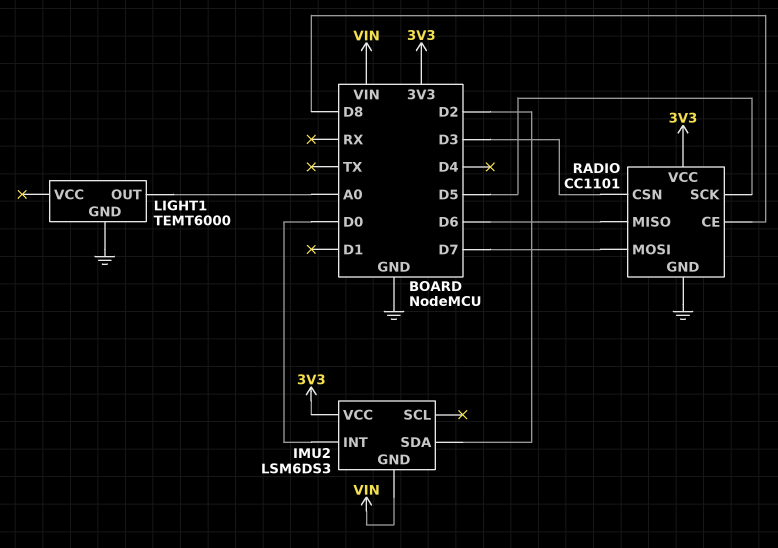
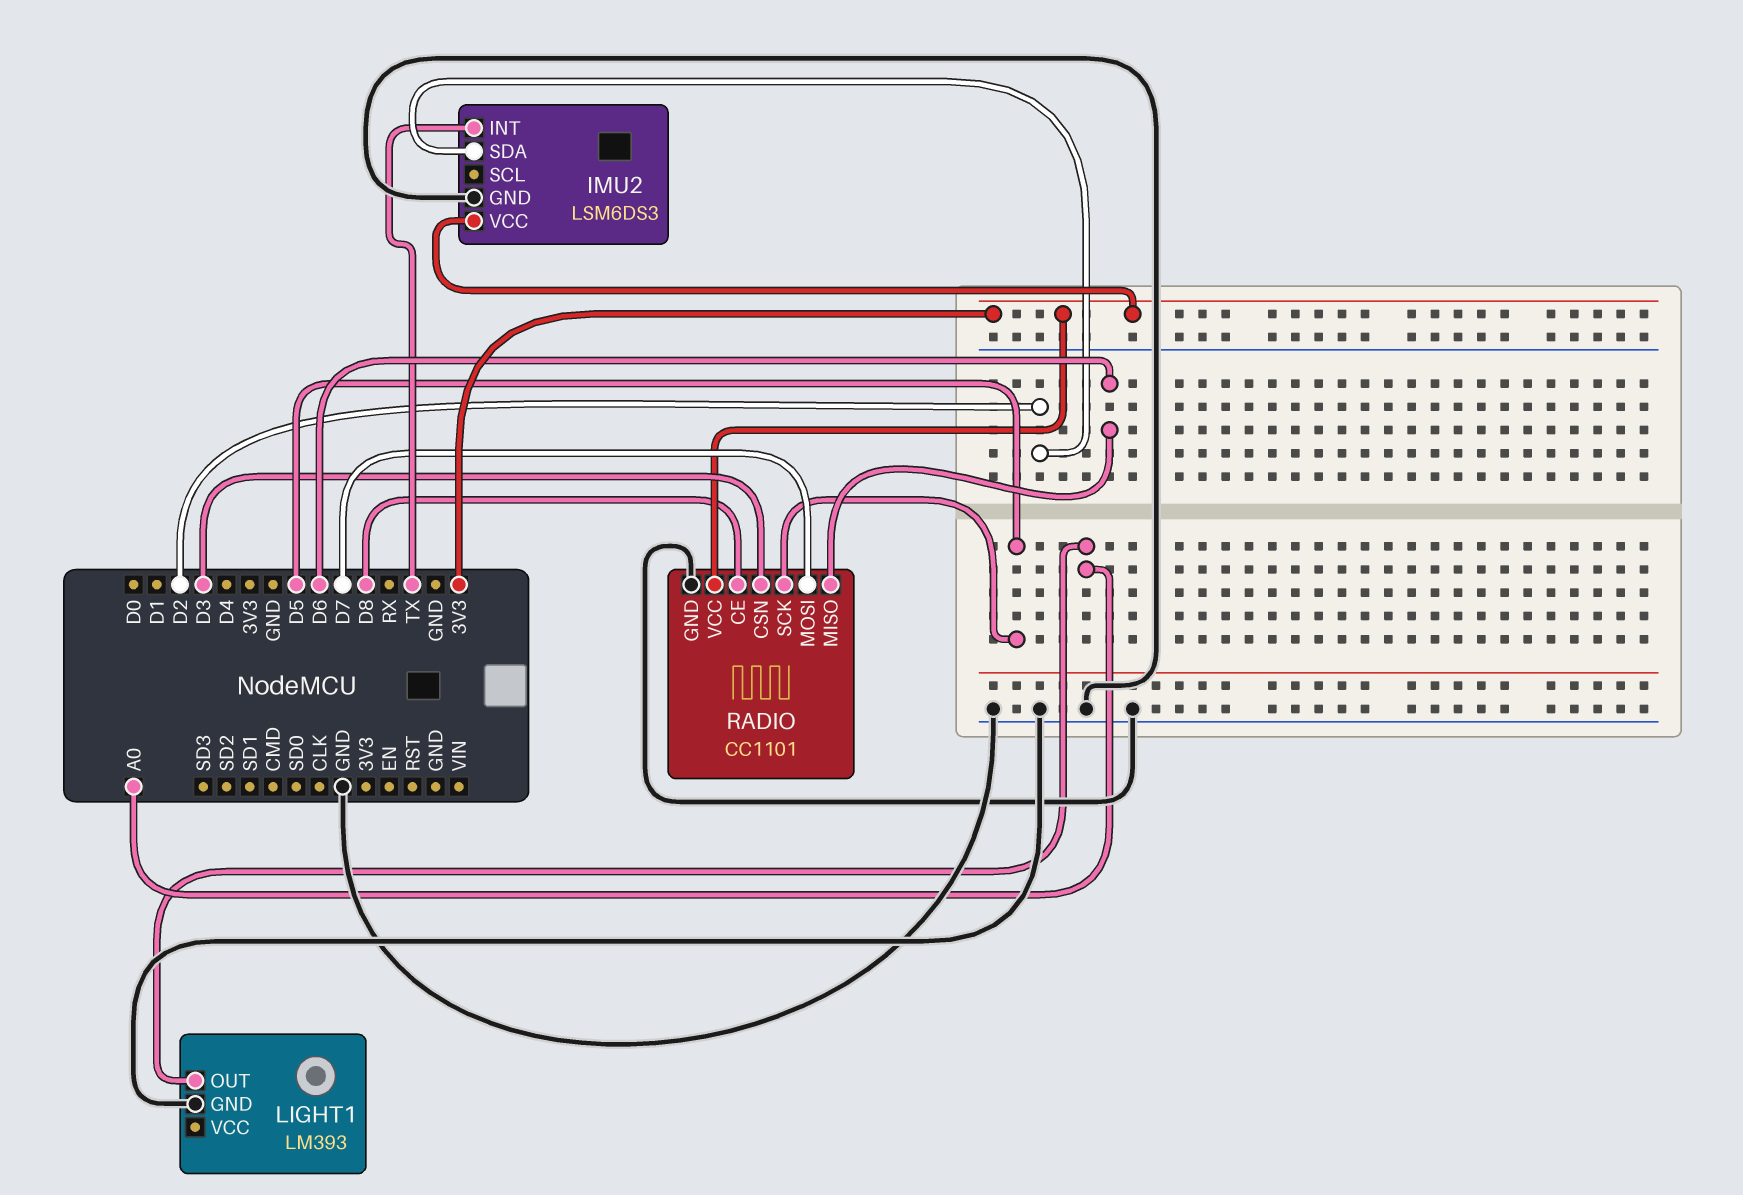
IMU2 pin GND: VIN -> GND
IMU2 pin INT: D0 -> TX
LIGHT1: TEMT6000 -> LM393

